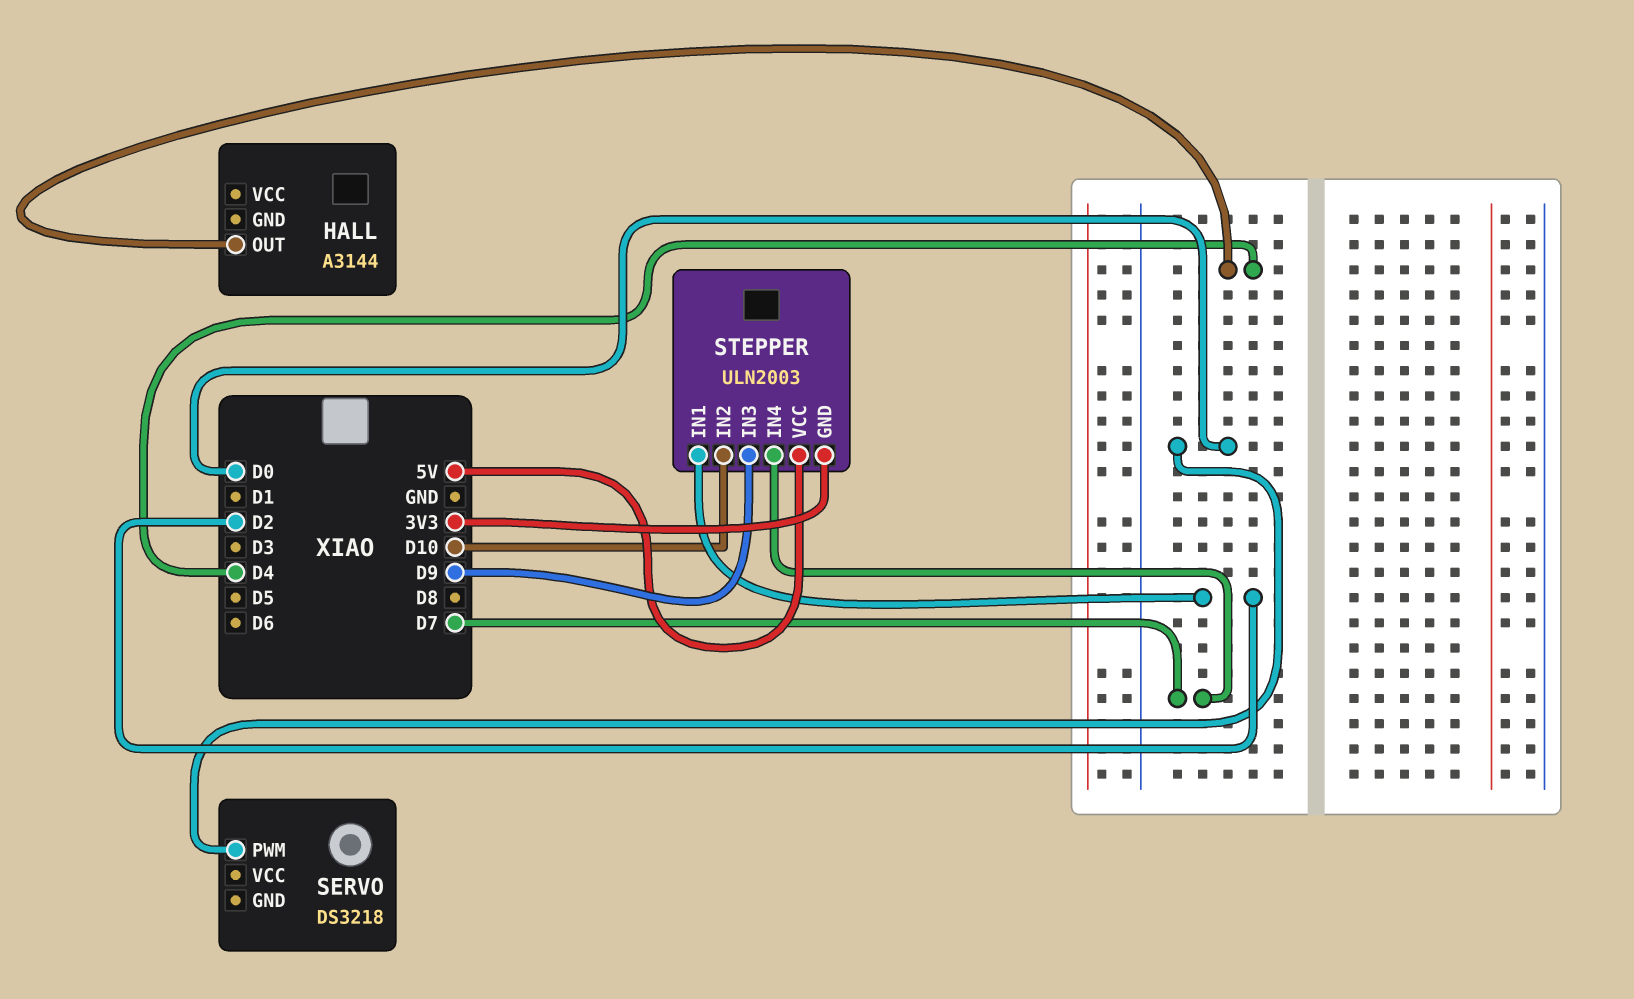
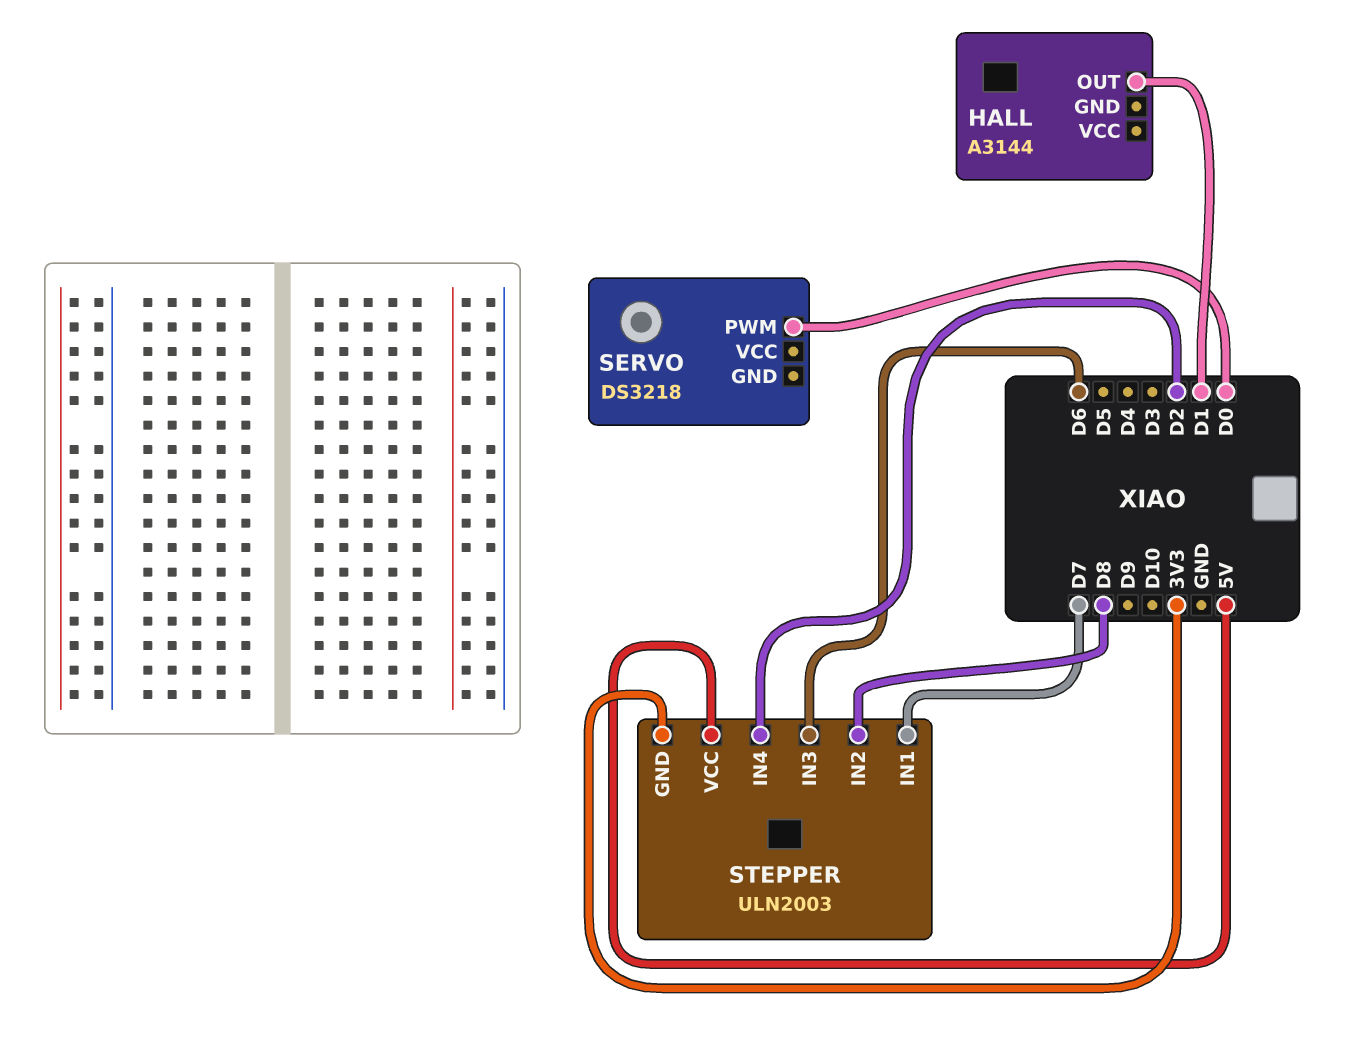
HALL pin OUT: D4 -> D1
STEPPER pin IN1: D2 -> D7
STEPPER pin IN2: D10 -> D8
STEPPER pin IN3: D9 -> D6
STEPPER pin IN4: D7 -> D2

